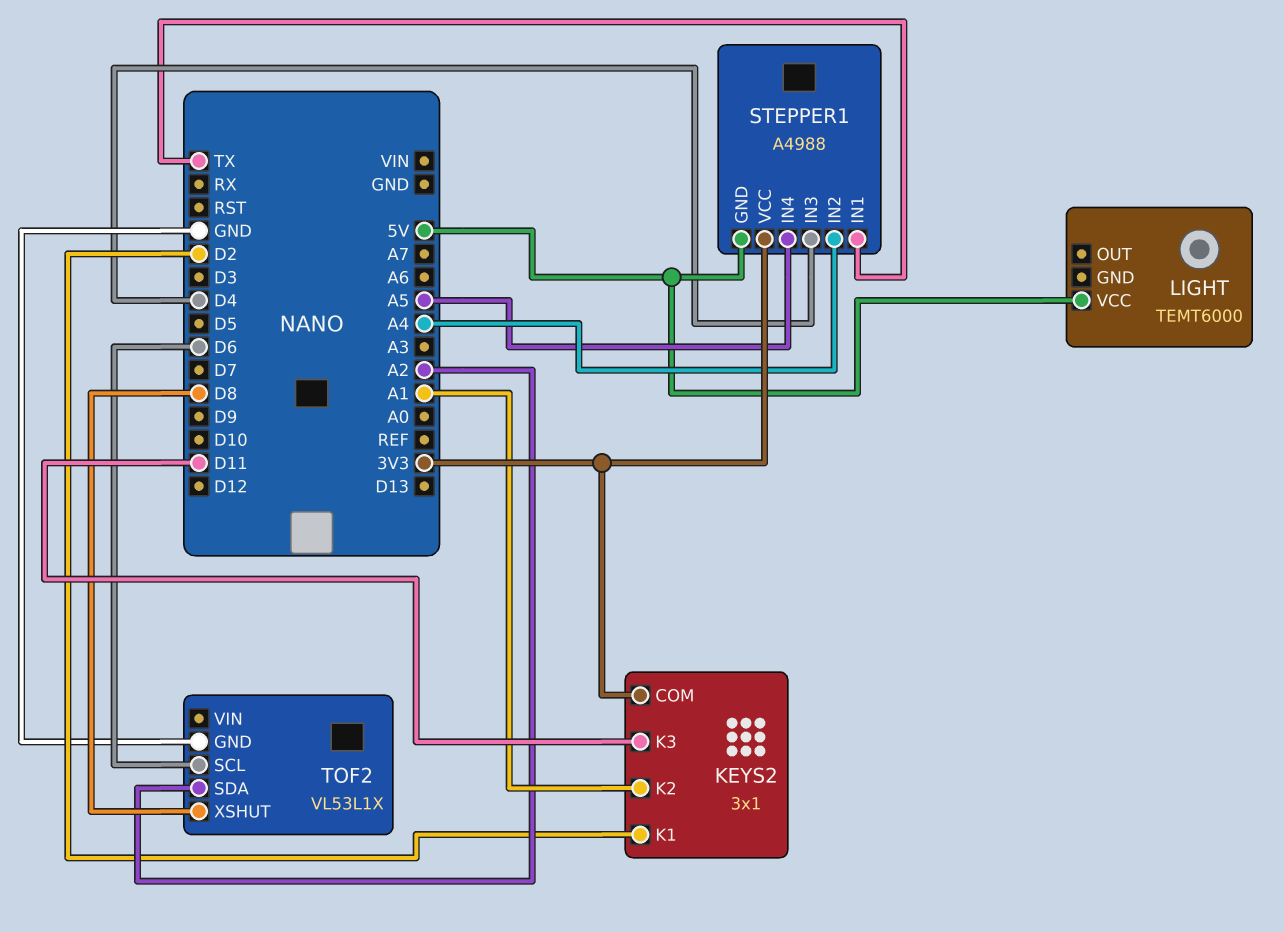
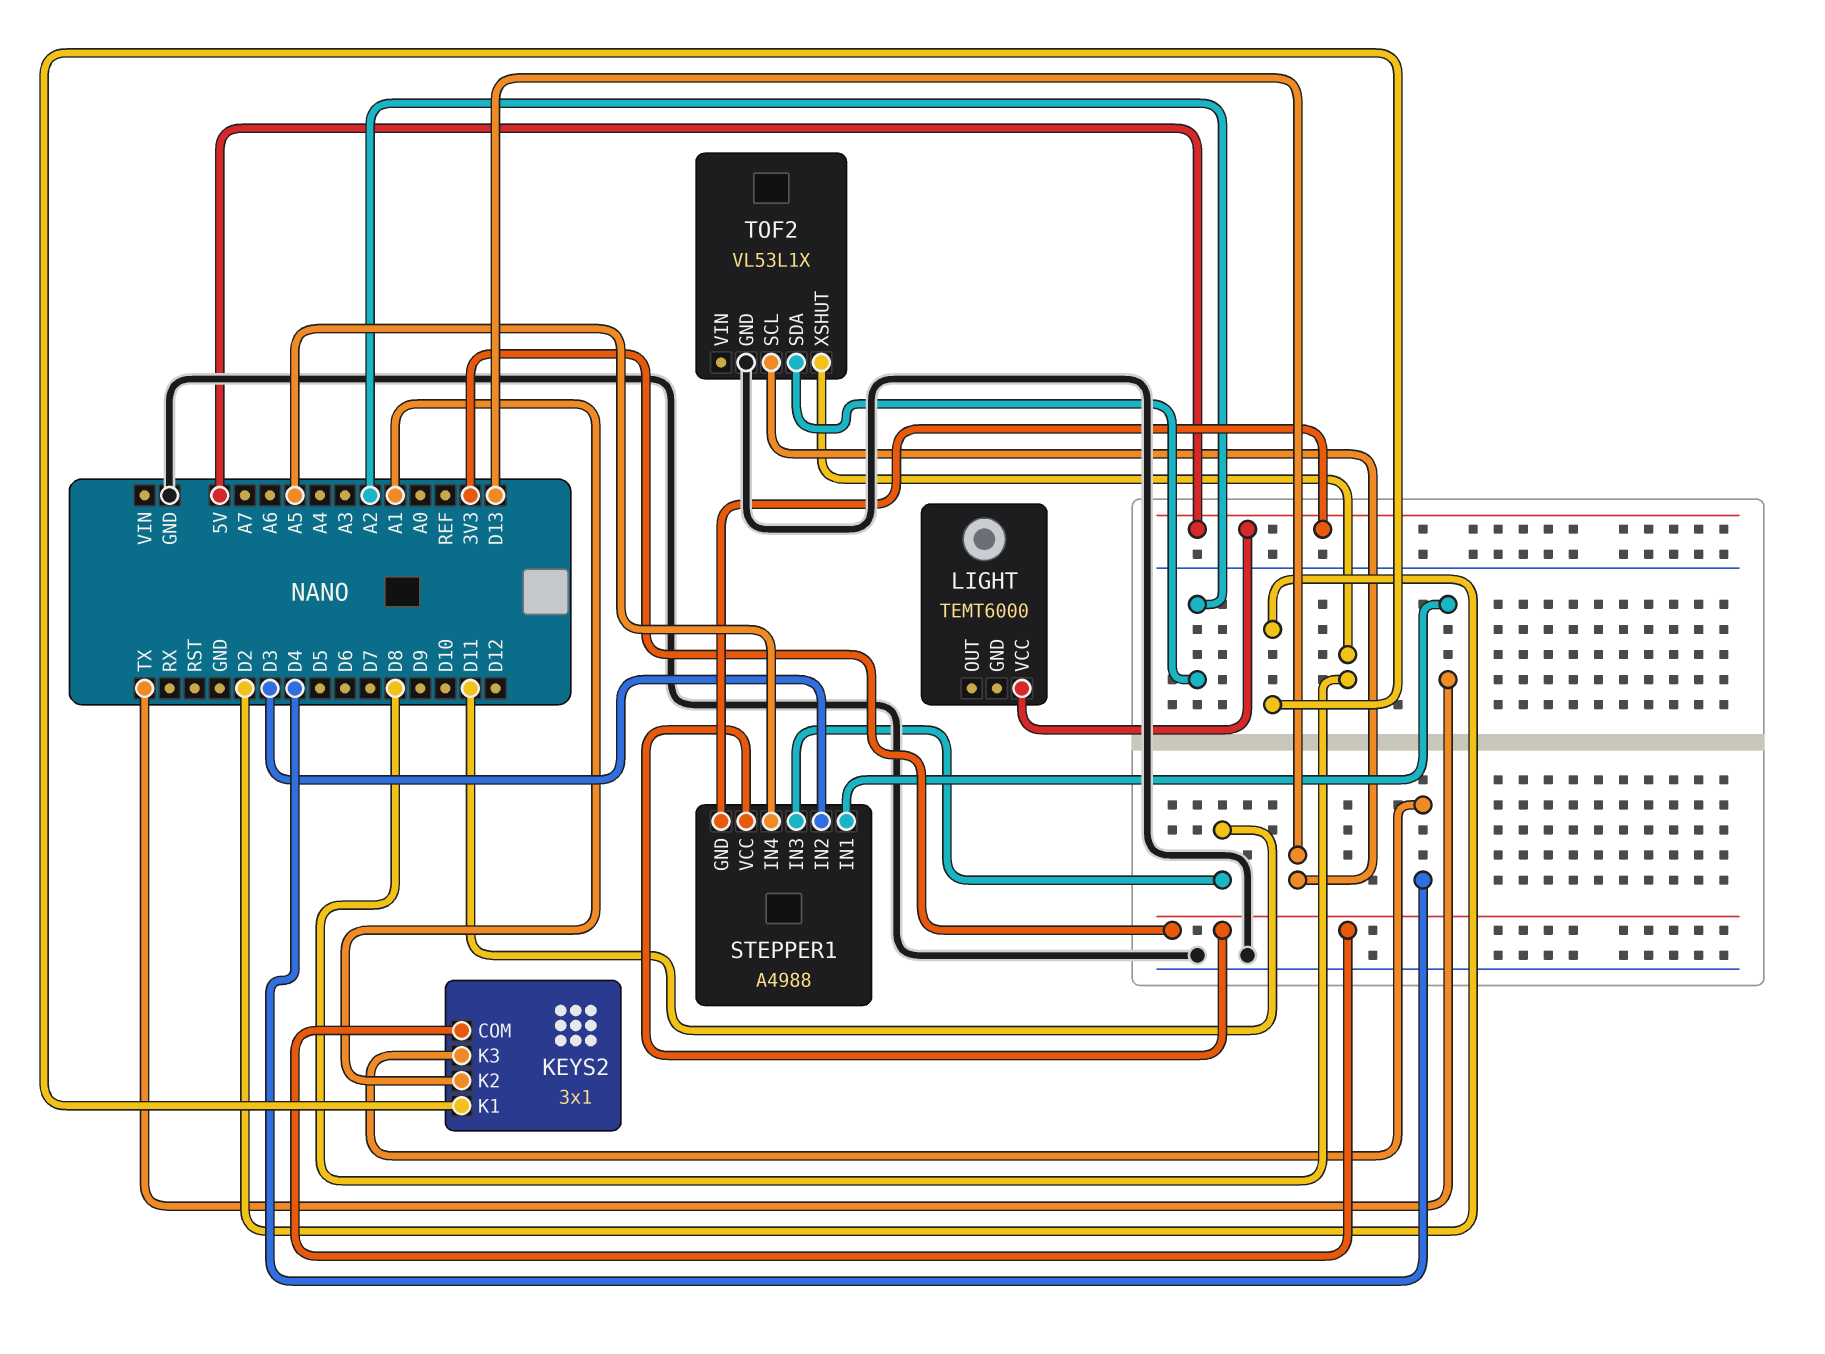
KEYS2 pin K3: D11 -> D4
STEPPER1 pin IN2: A4 -> D3
STEPPER1 pin IN3: D4 -> D11
TOF2 pin SCL: D6 -> D13

